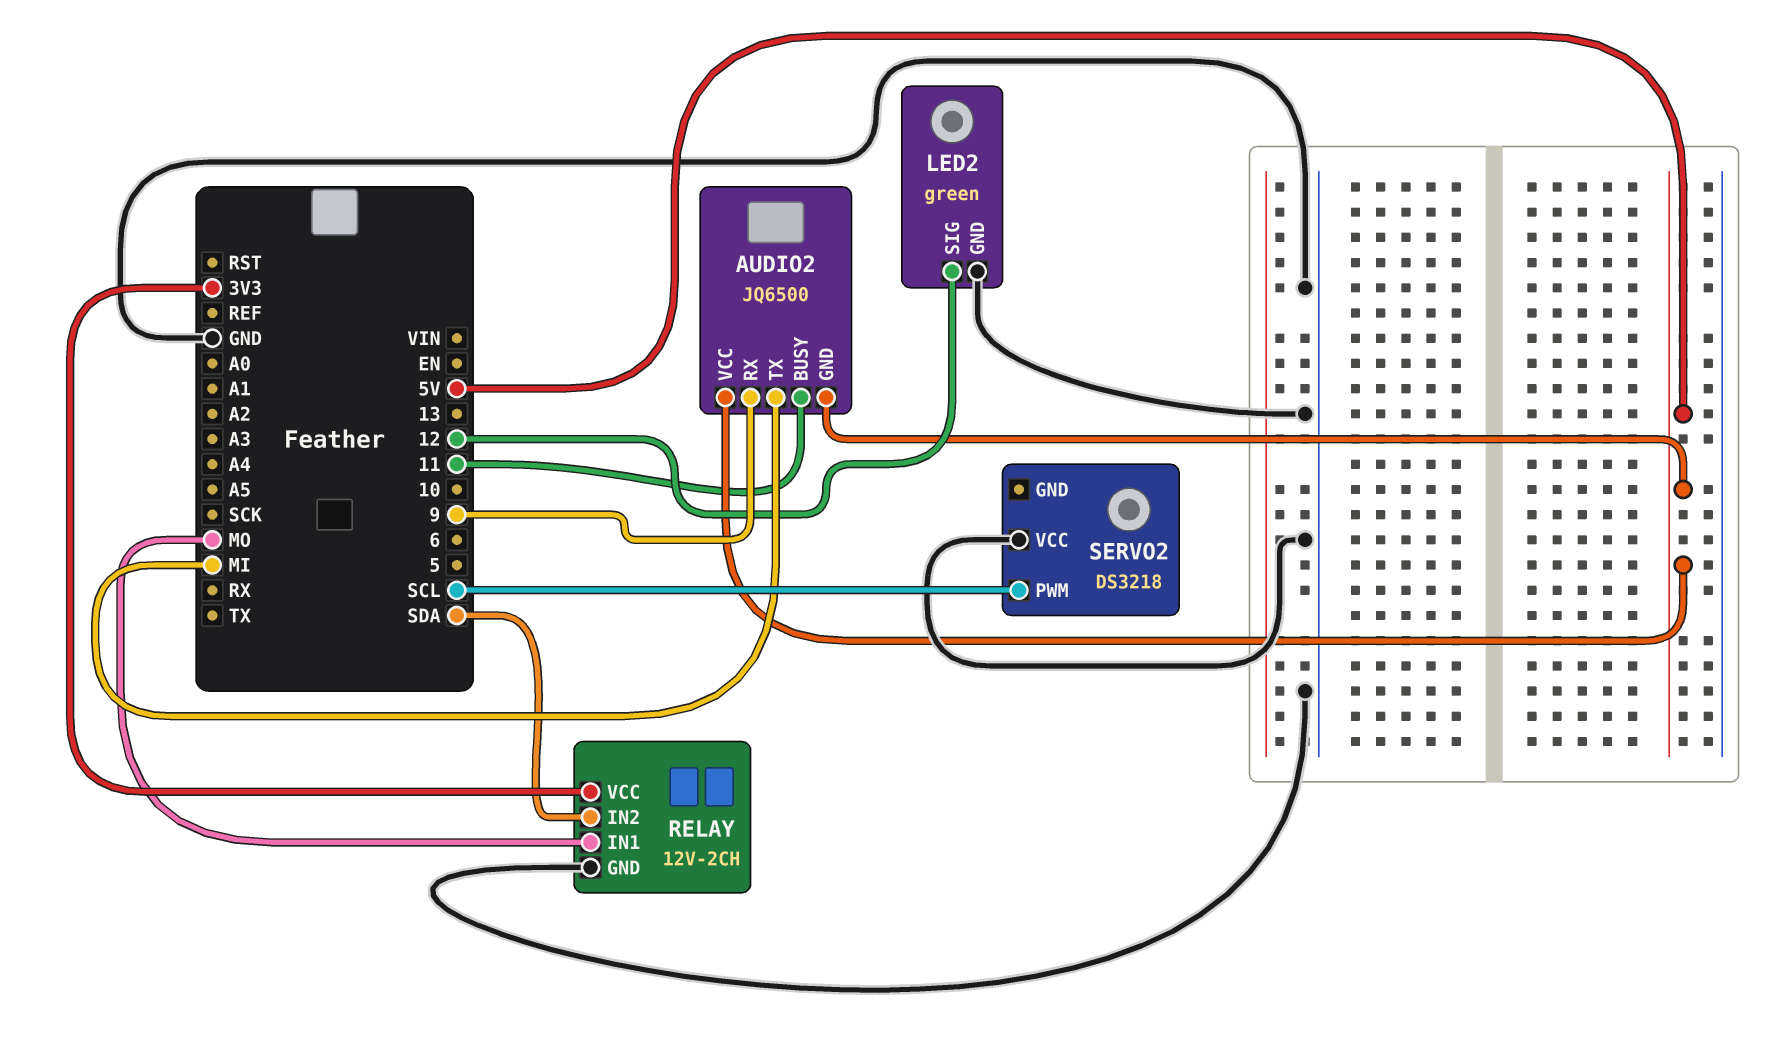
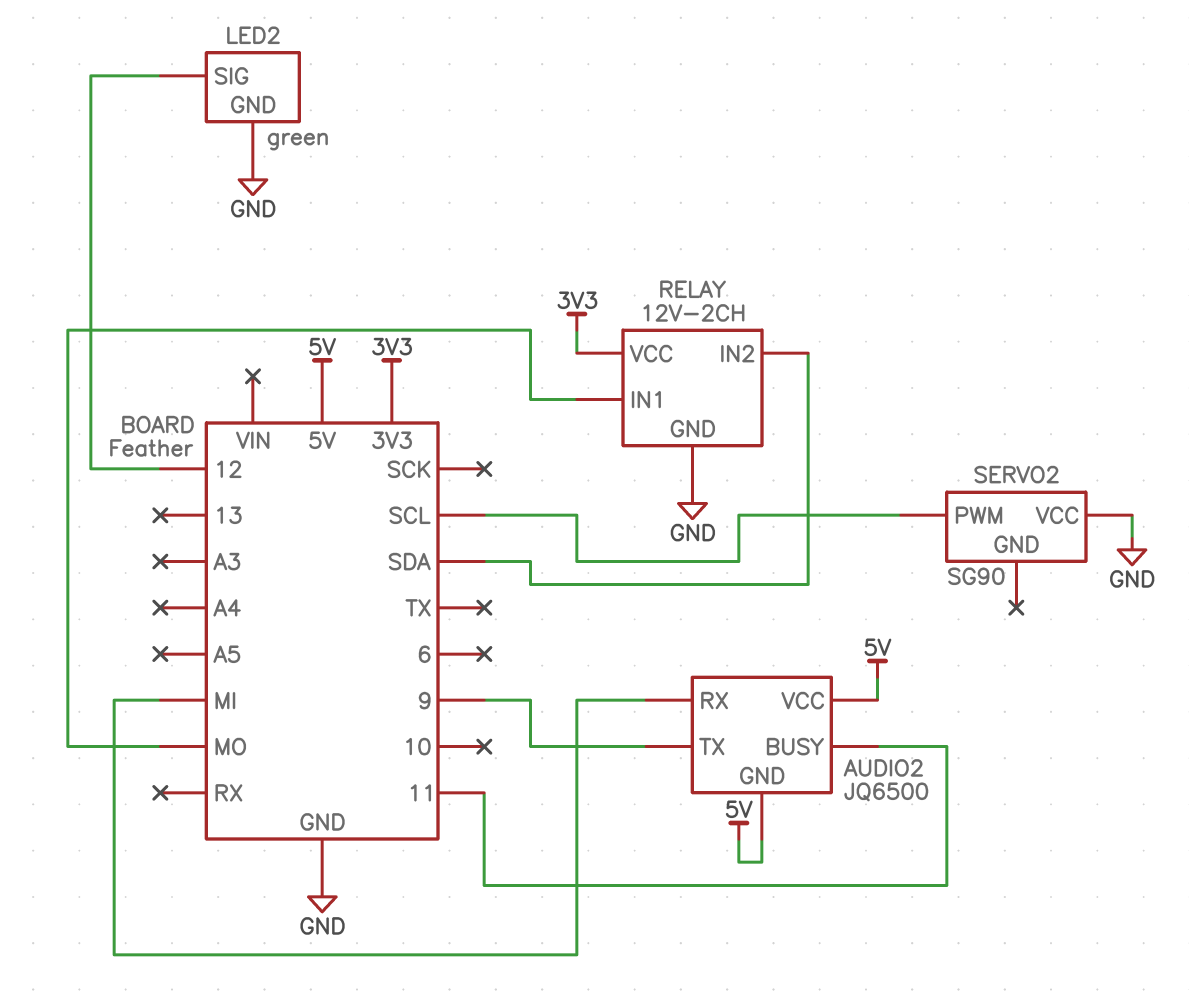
AUDIO2 pin RX: 9 -> MI
AUDIO2 pin TX: MI -> 9
SERVO2: DS3218 -> SG90

